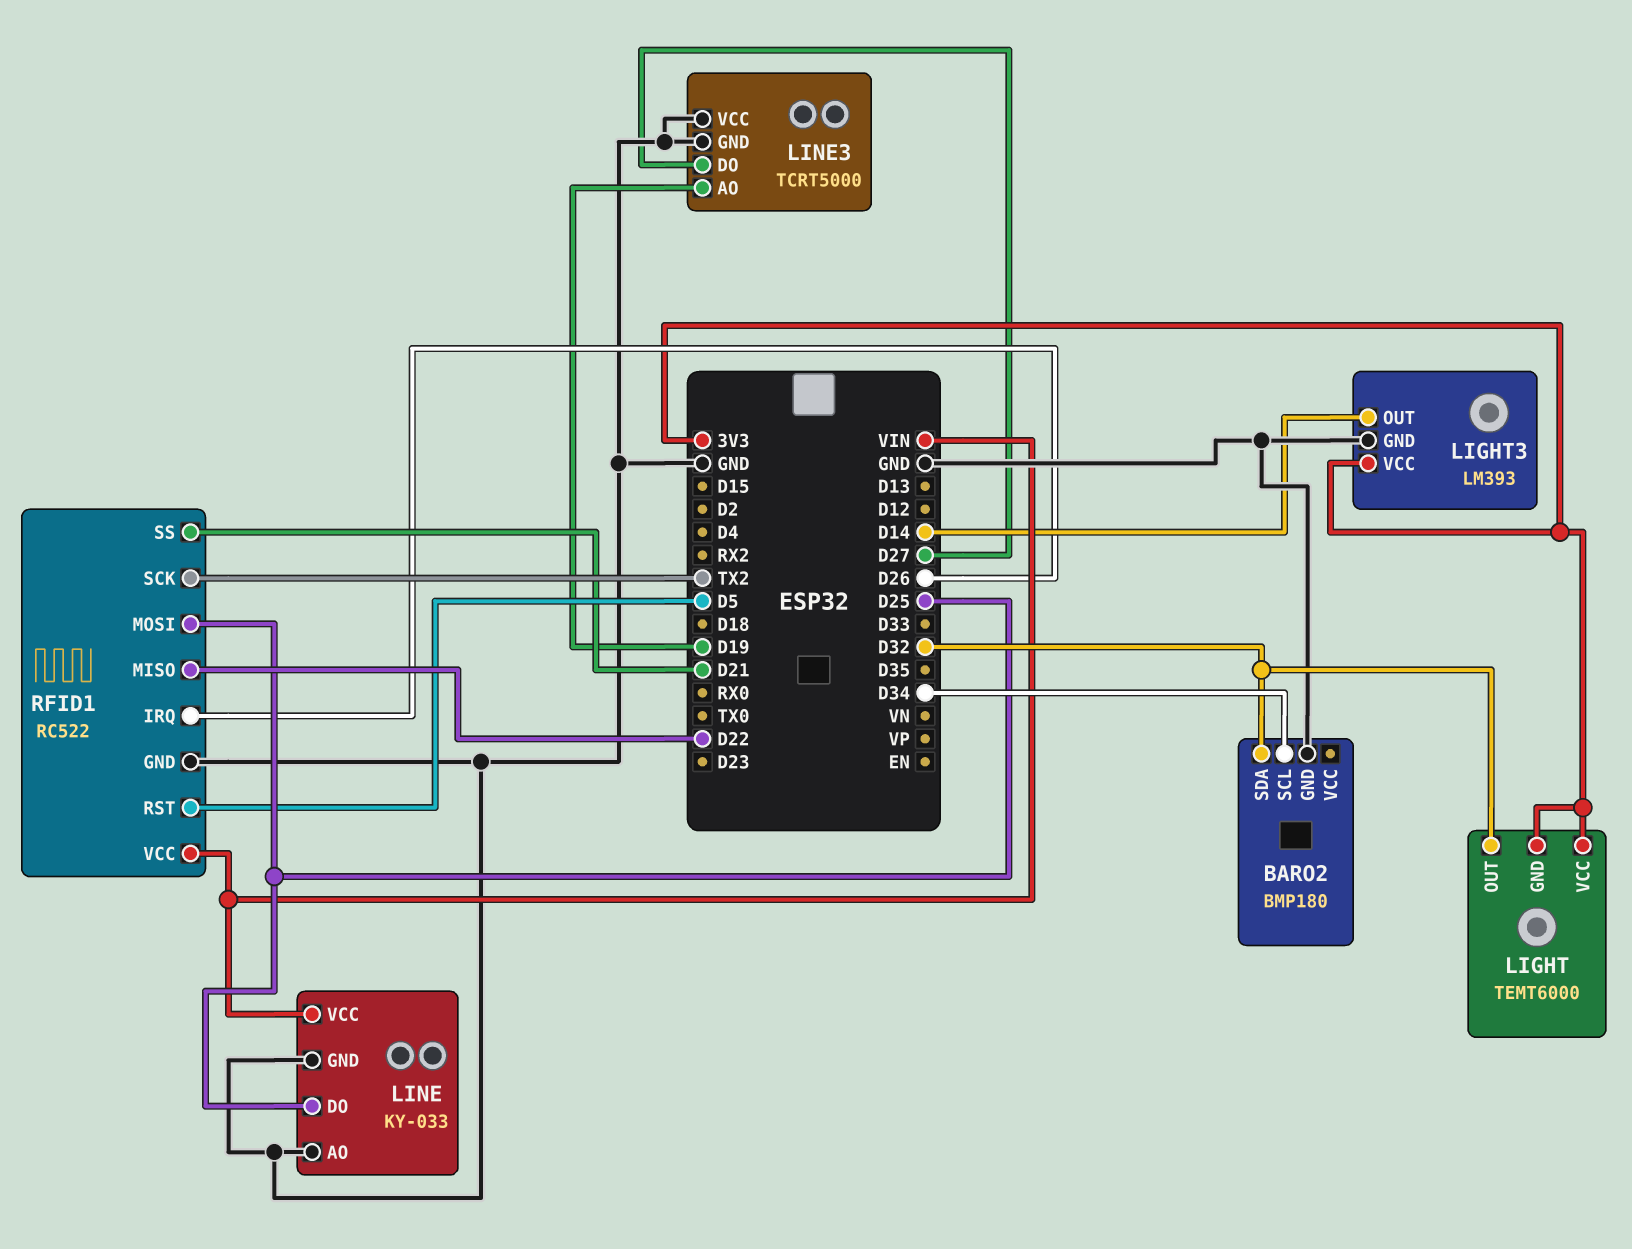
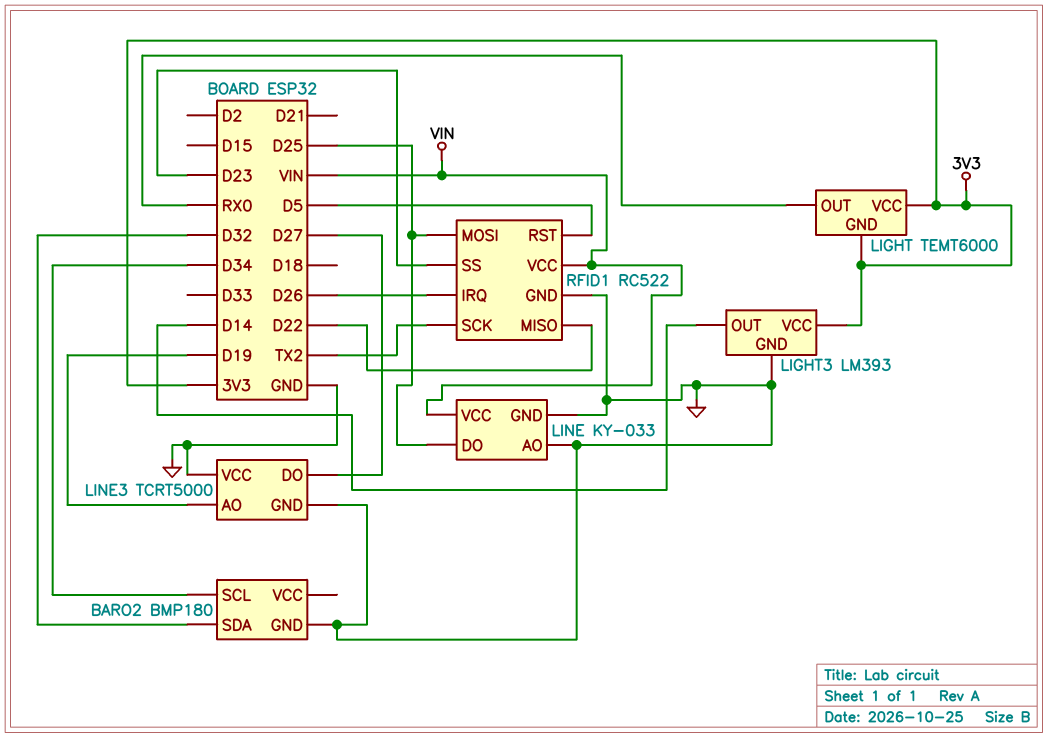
LIGHT pin OUT: D32 -> RX0
RFID1 pin SS: D21 -> D23

